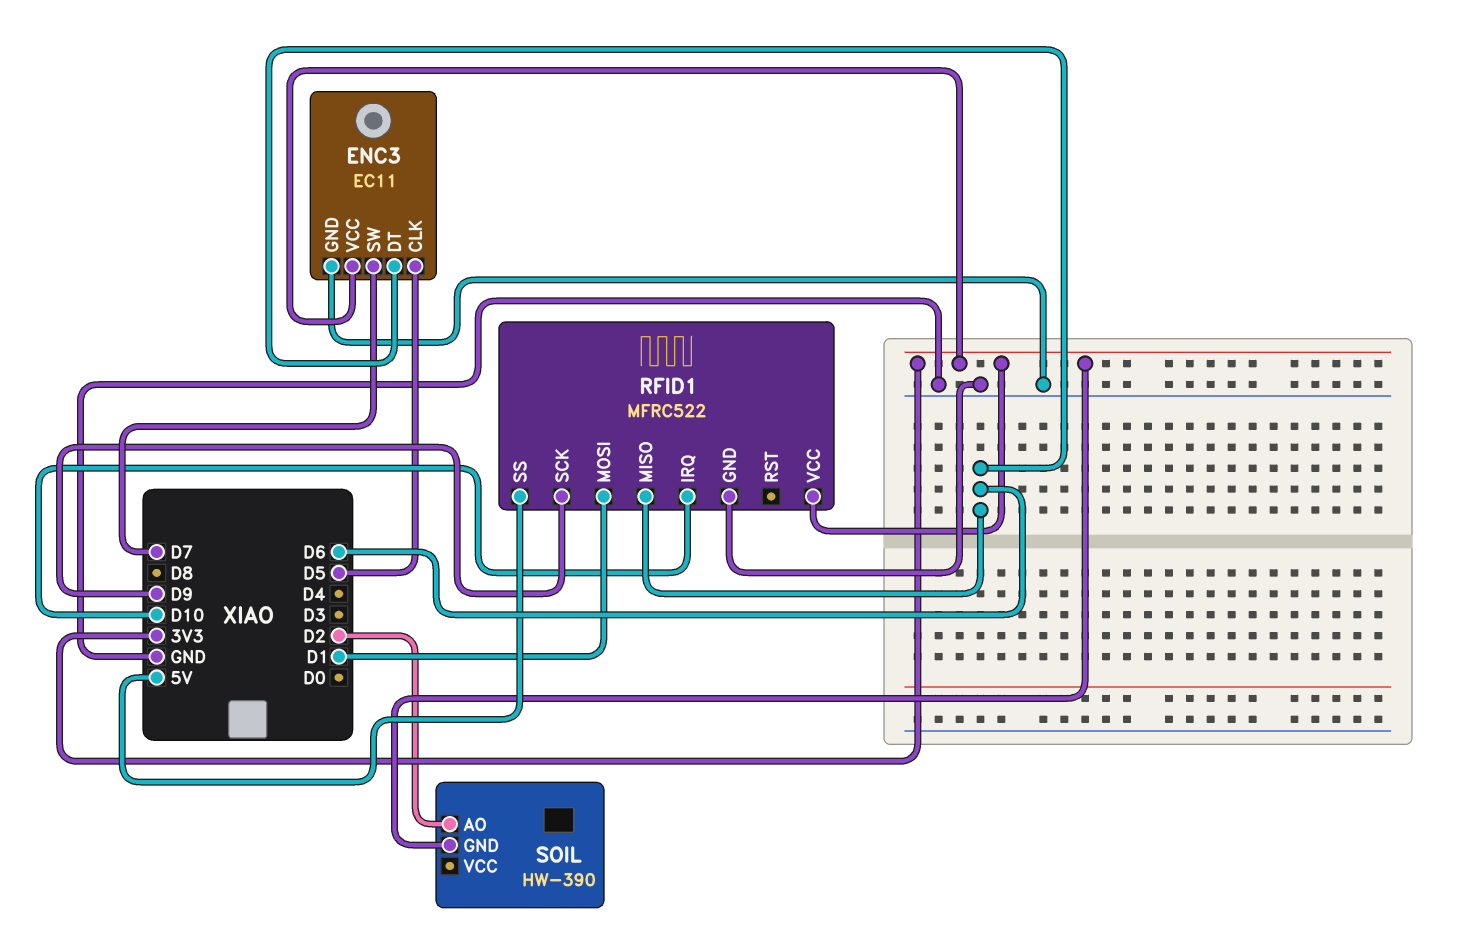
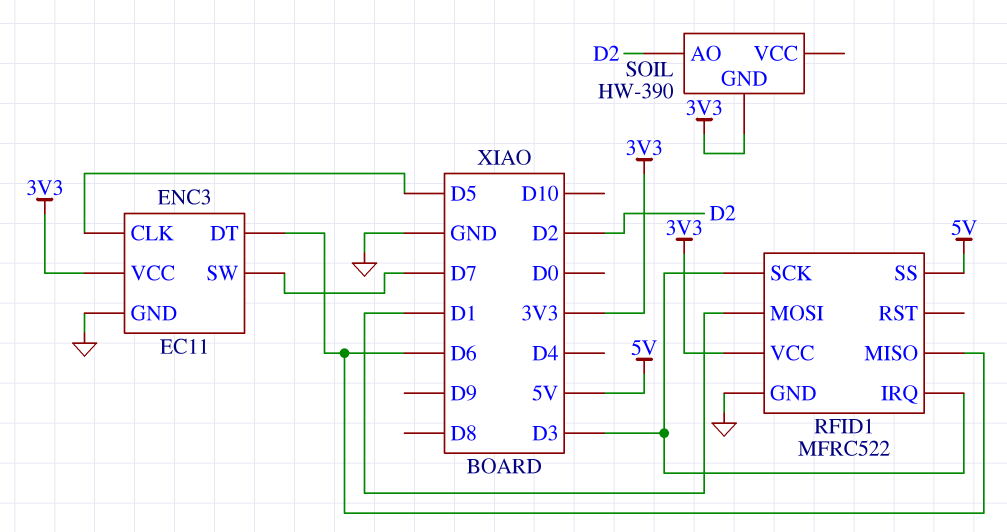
RFID1 pin IRQ: D10 -> D3
RFID1 pin SCK: D9 -> D3

